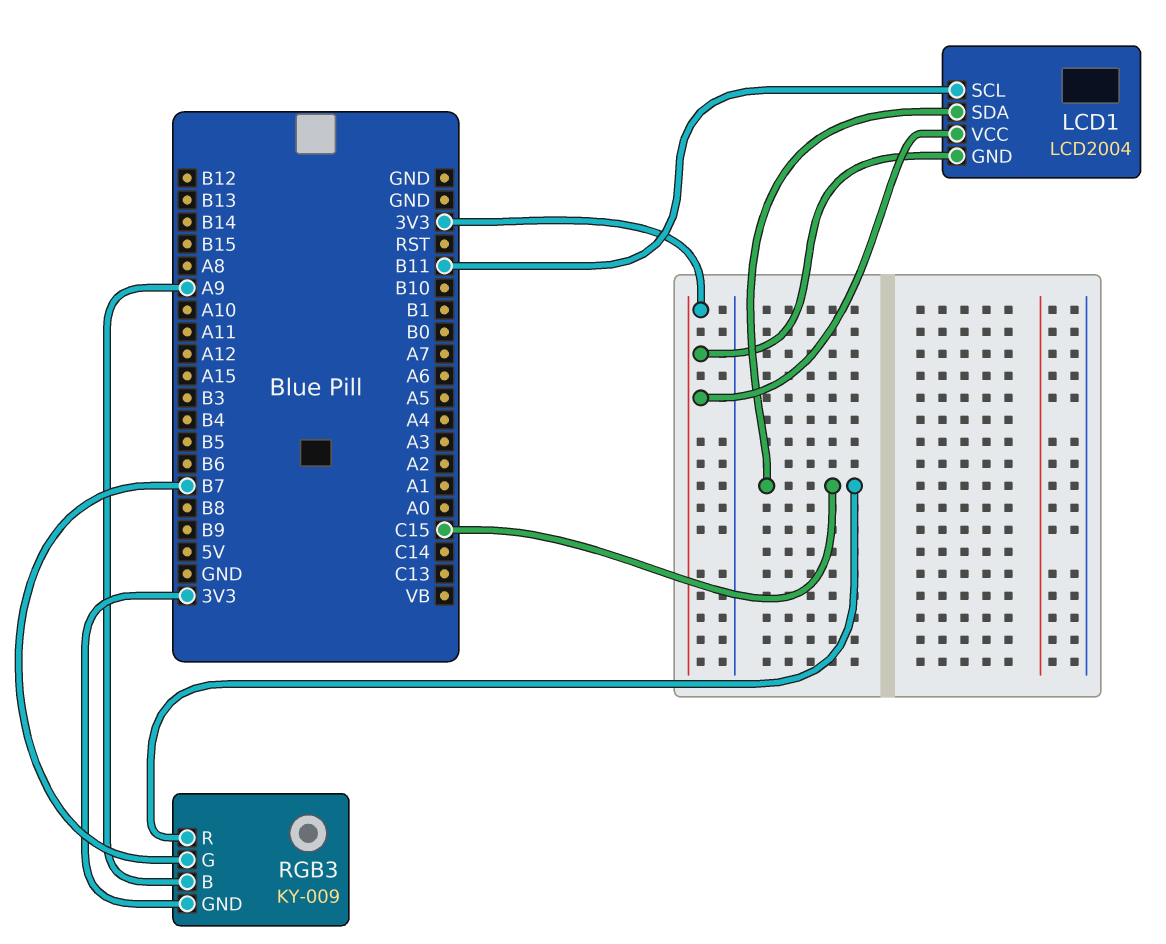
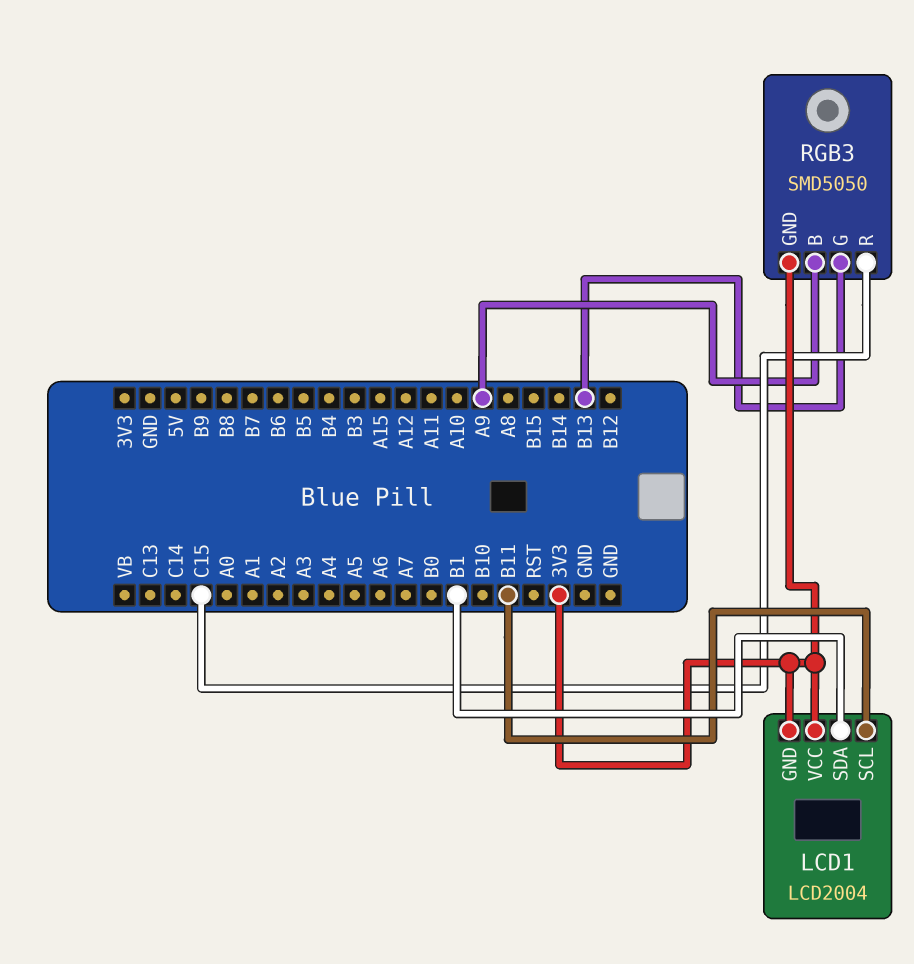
LCD1 pin SDA: C15 -> B1
RGB3: KY-009 -> SMD5050
RGB3 pin G: B7 -> B13

